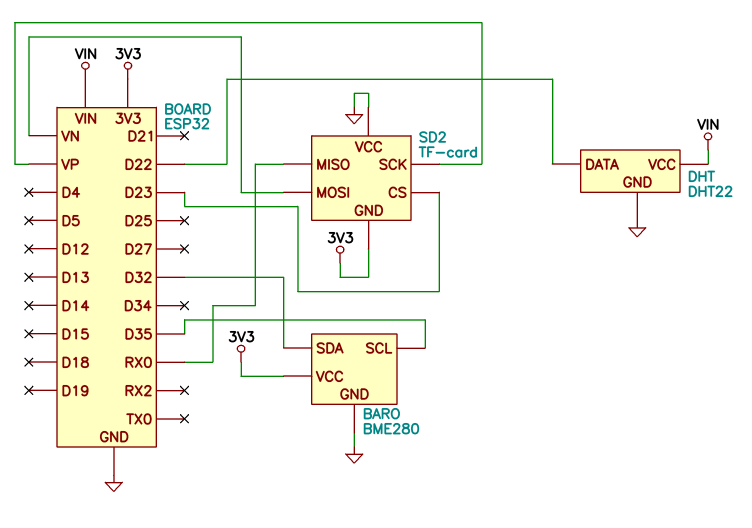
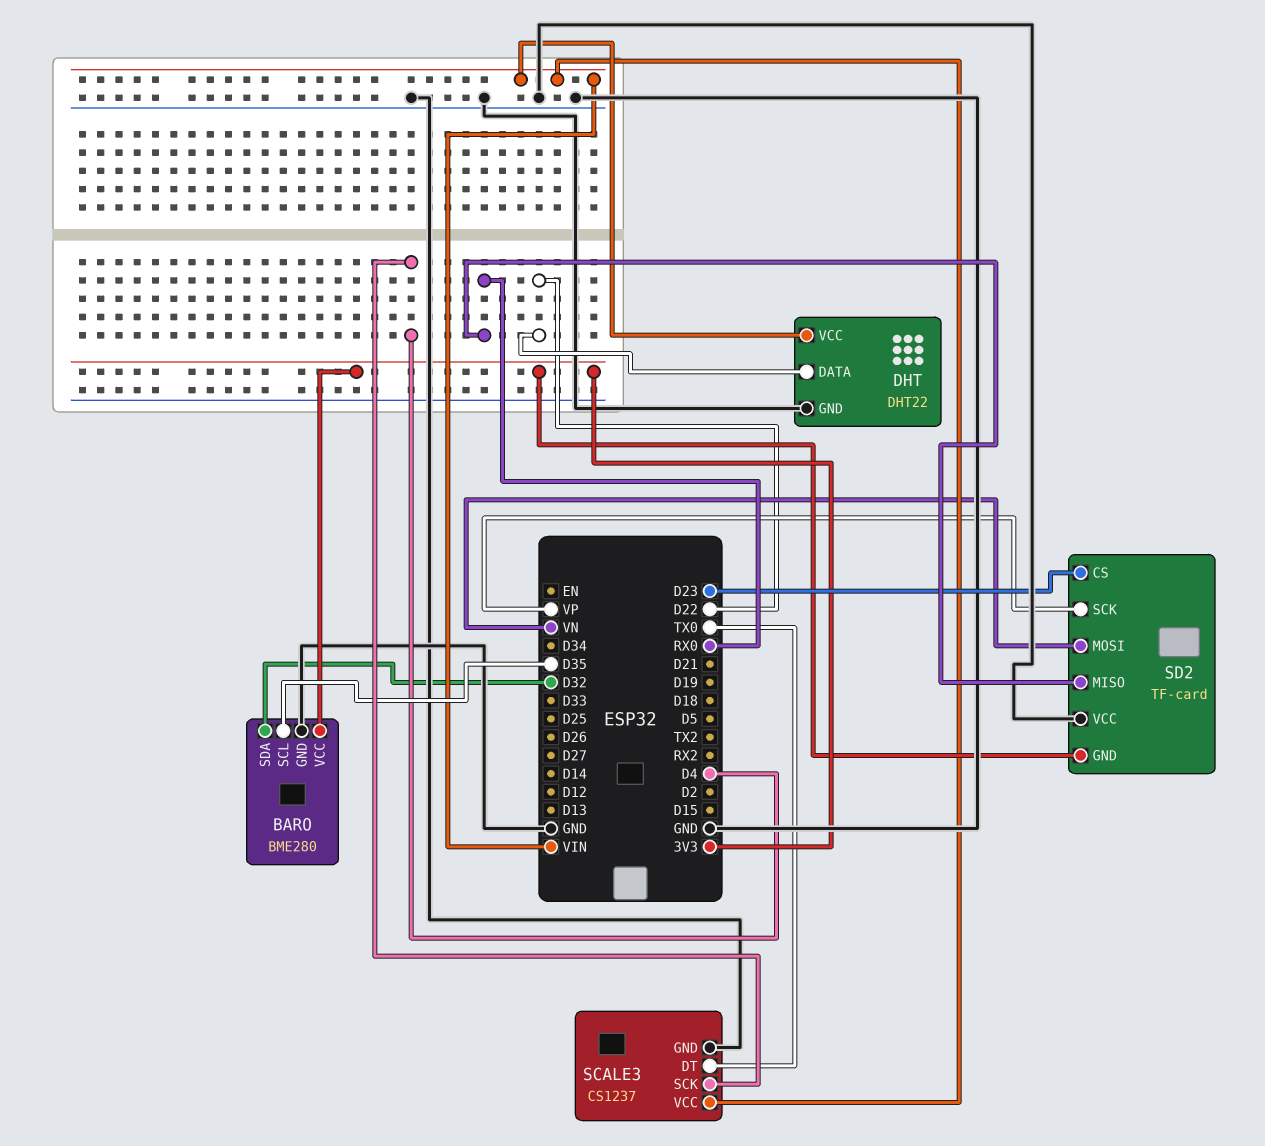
SCALE3: none -> CS1237
SCALE3 pin DT: none -> TX0
SCALE3 pin GND: none -> GND
SCALE3 pin SCK: none -> D4
SCALE3 pin VCC: none -> VIN

